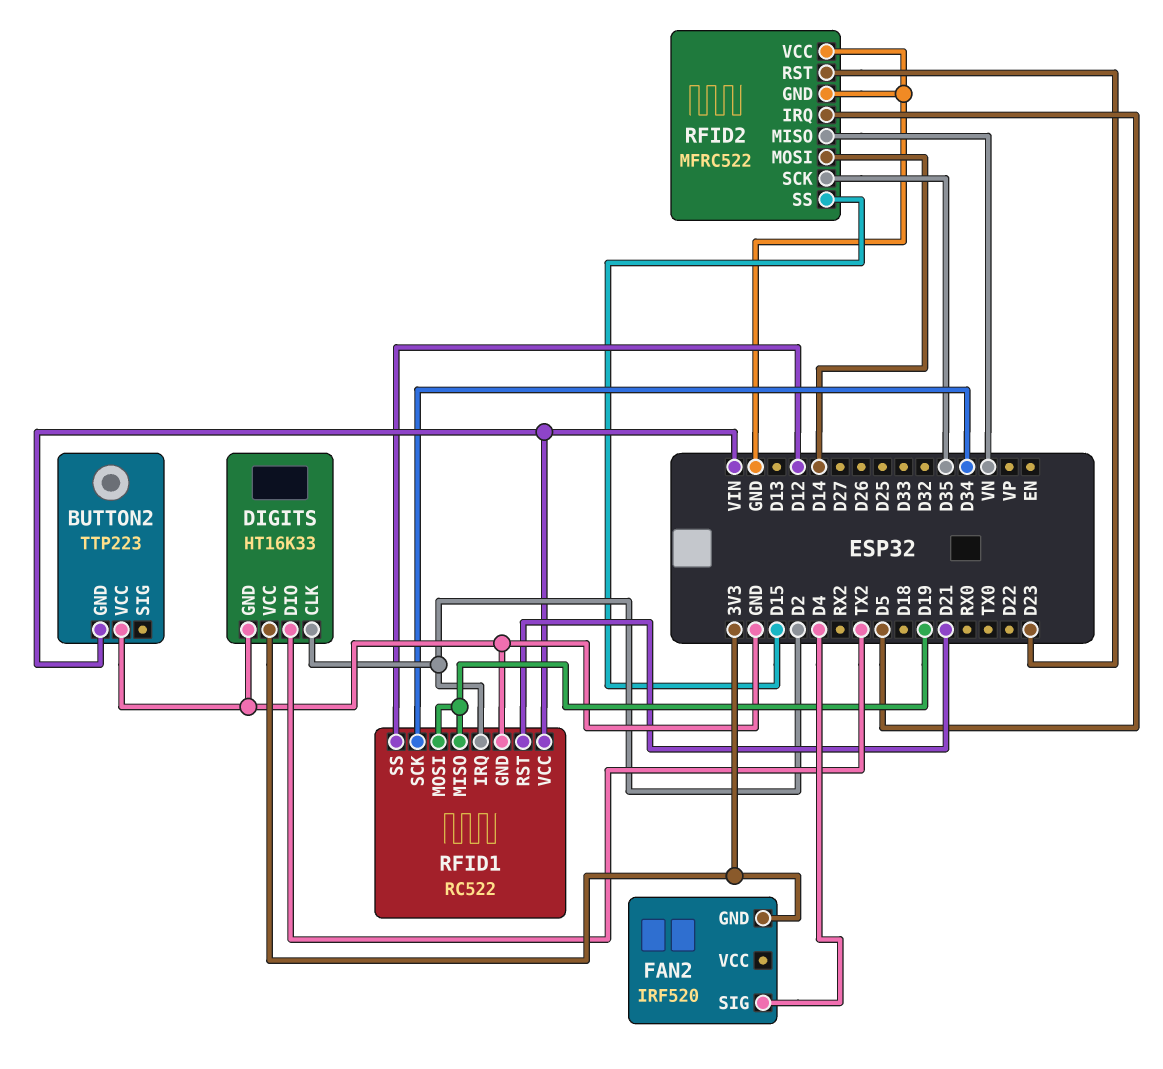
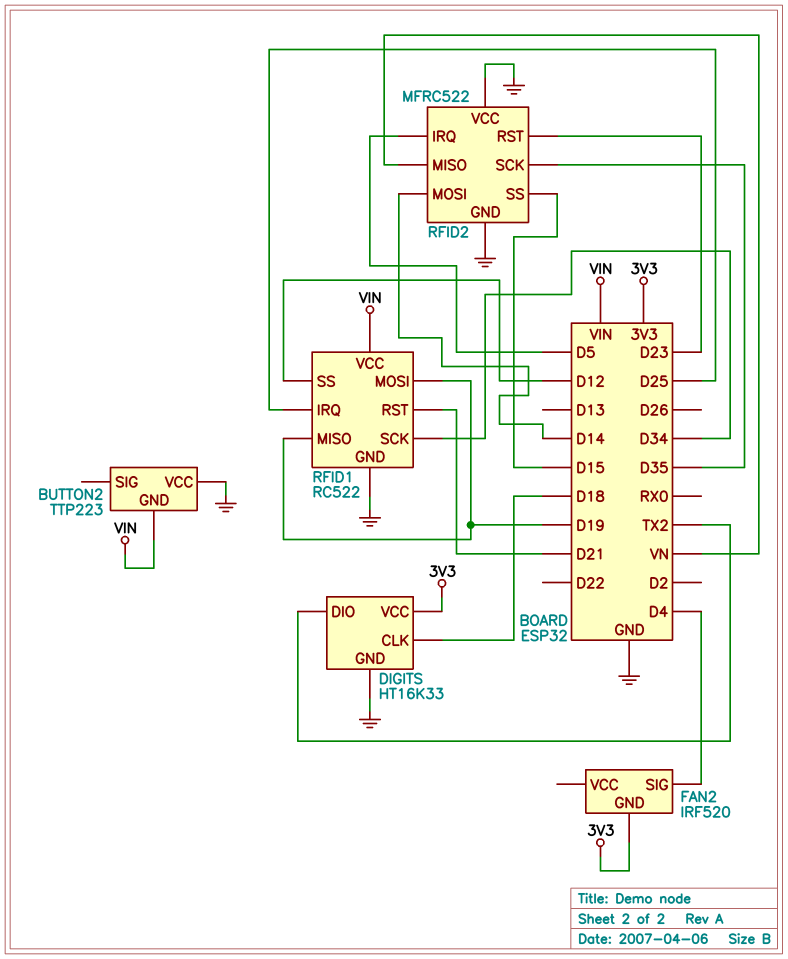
DIGITS pin CLK: D2 -> D18
RFID1 pin IRQ: D2 -> D25

